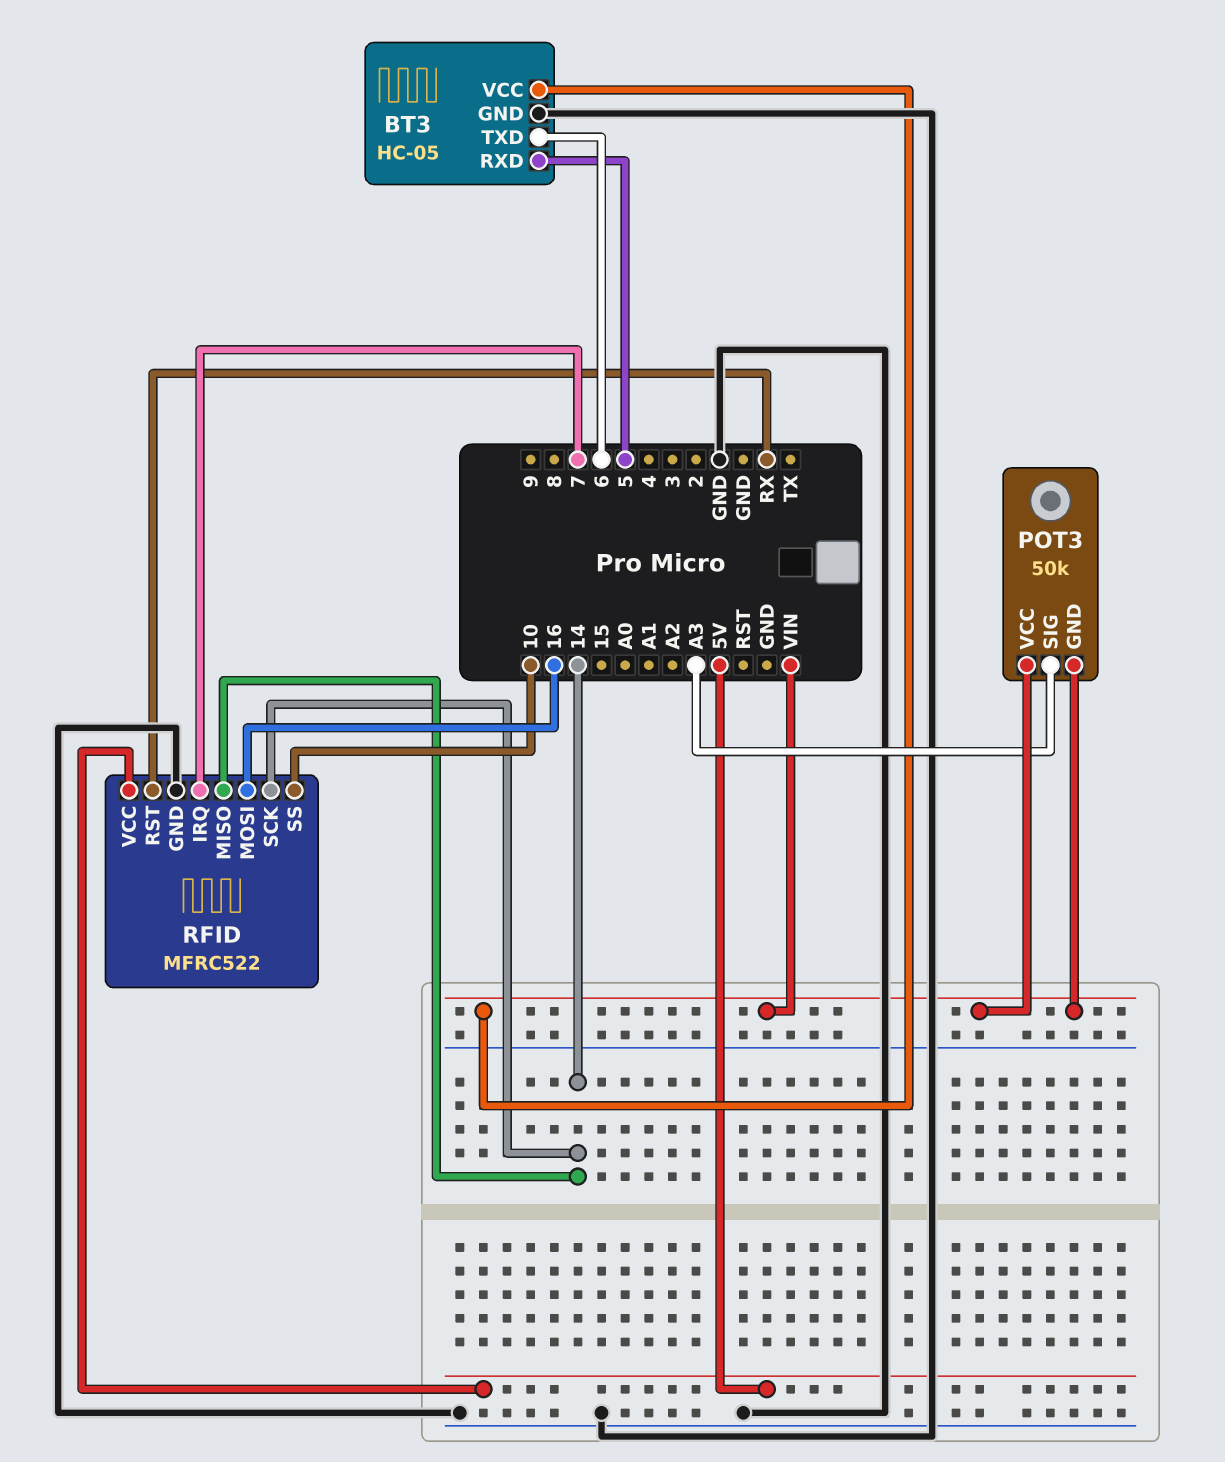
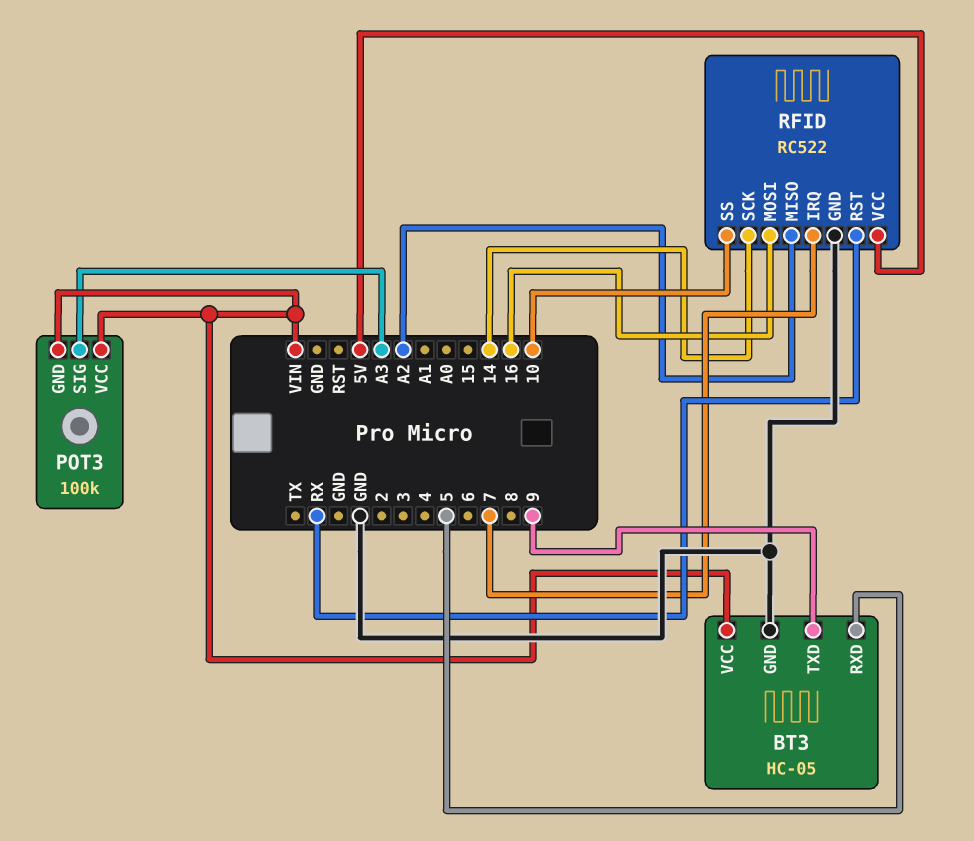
BT3 pin TXD: 6 -> 9
POT3: 50k -> 100k
RFID: MFRC522 -> RC522
RFID pin MISO: 14 -> A2

